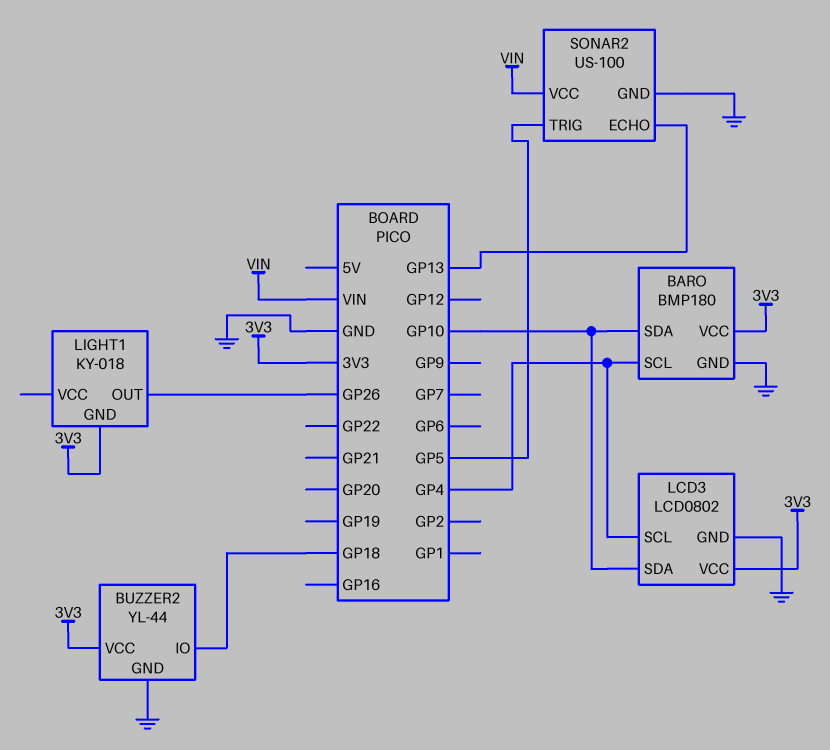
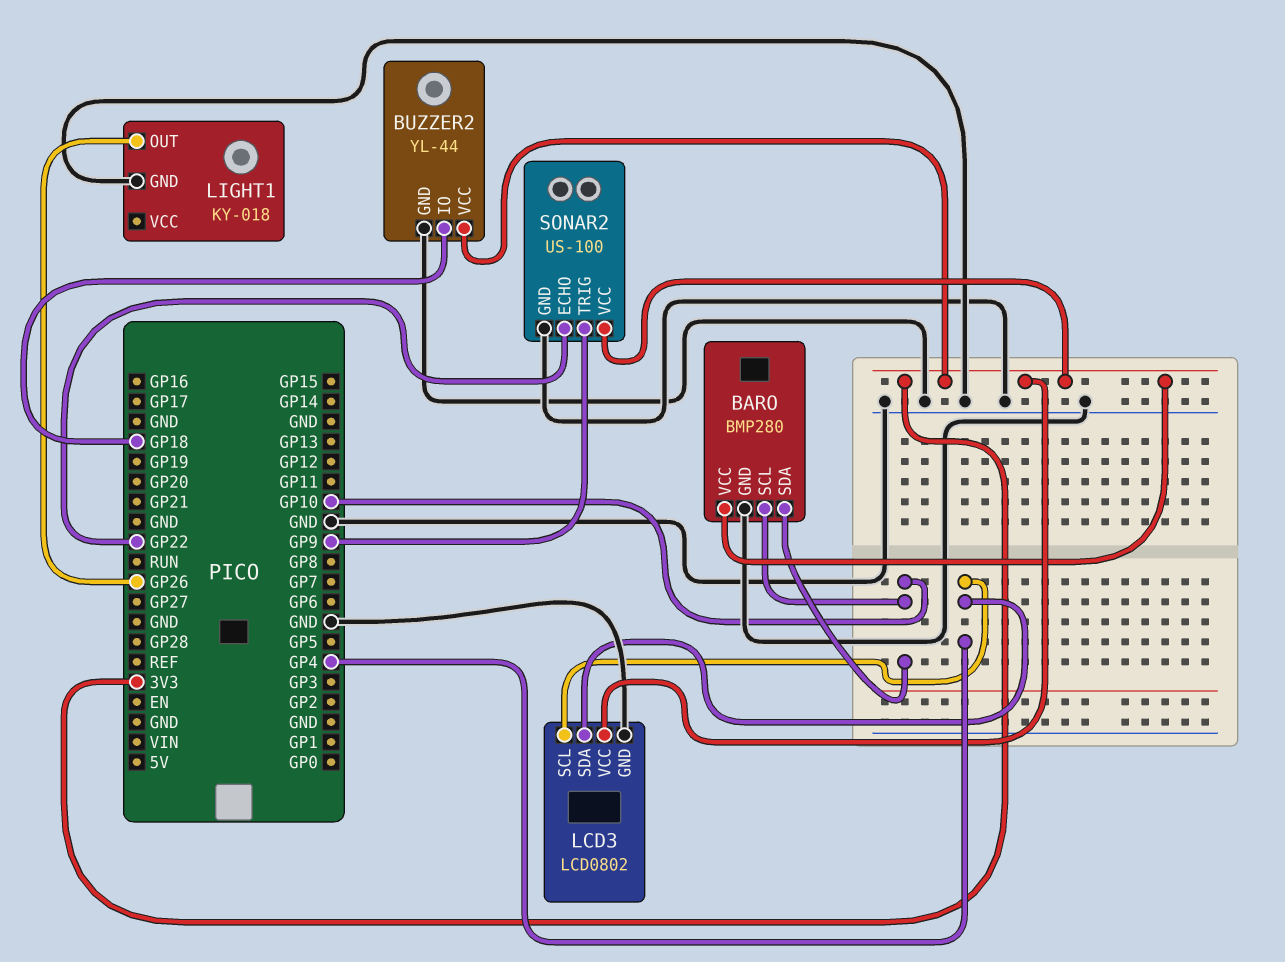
BARO: BMP180 -> BMP280
BARO pin SCL: GP4 -> GP10
LCD3 pin SDA: GP10 -> GP4
LIGHT1 pin GND: 3V3 -> GND
SONAR2 pin ECHO: GP13 -> GP22
SONAR2 pin TRIG: GP5 -> GP9
SONAR2 pin VCC: VIN -> 3V3

